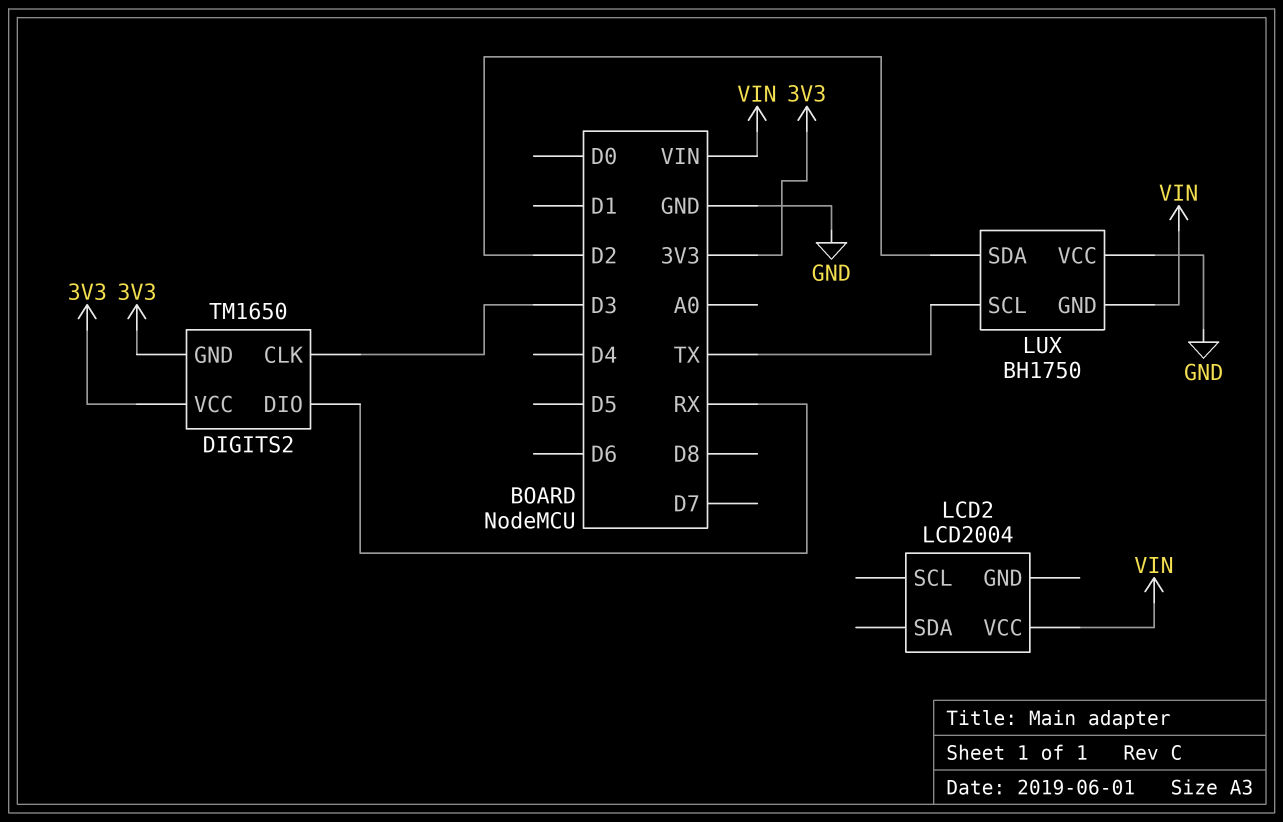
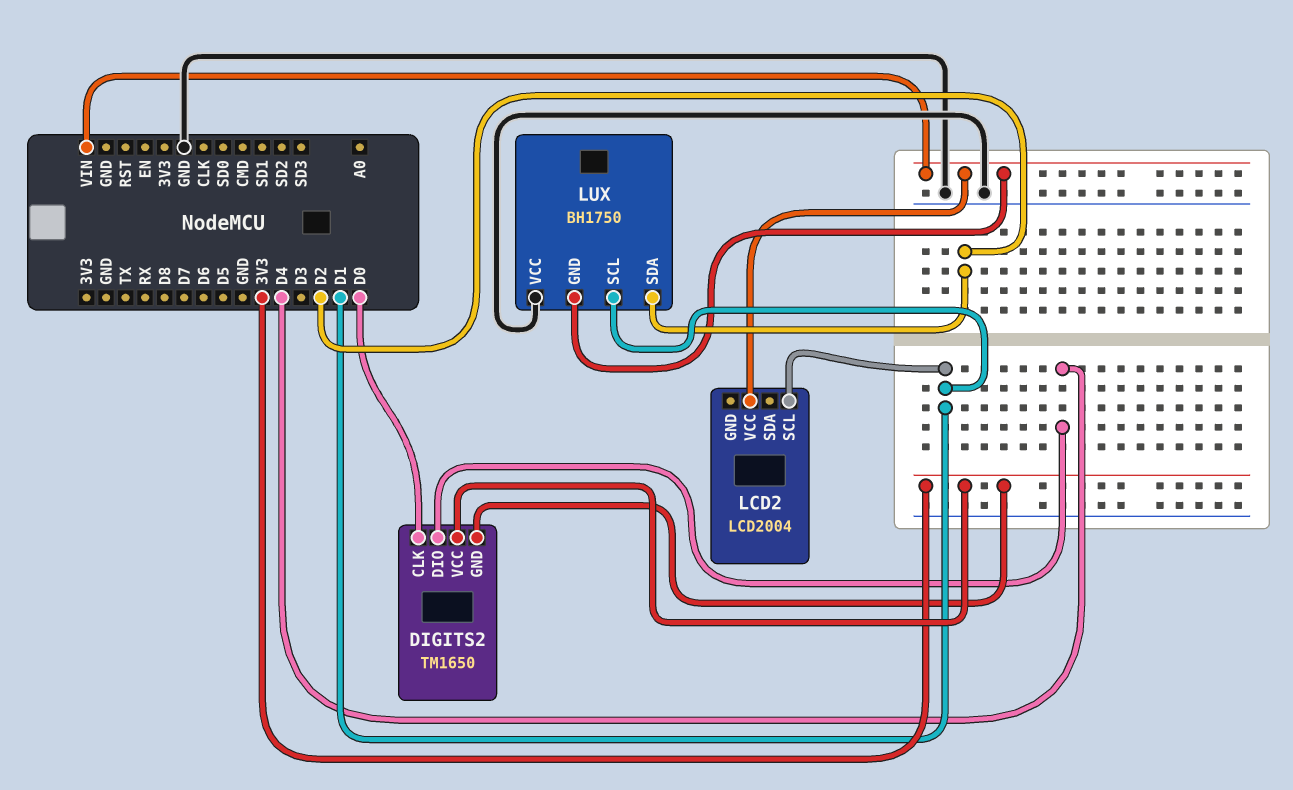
DIGITS2 pin CLK: D3 -> D0
DIGITS2 pin DIO: RX -> D4
LCD2 pin SCL: none -> D1
LUX pin SCL: TX -> D1

